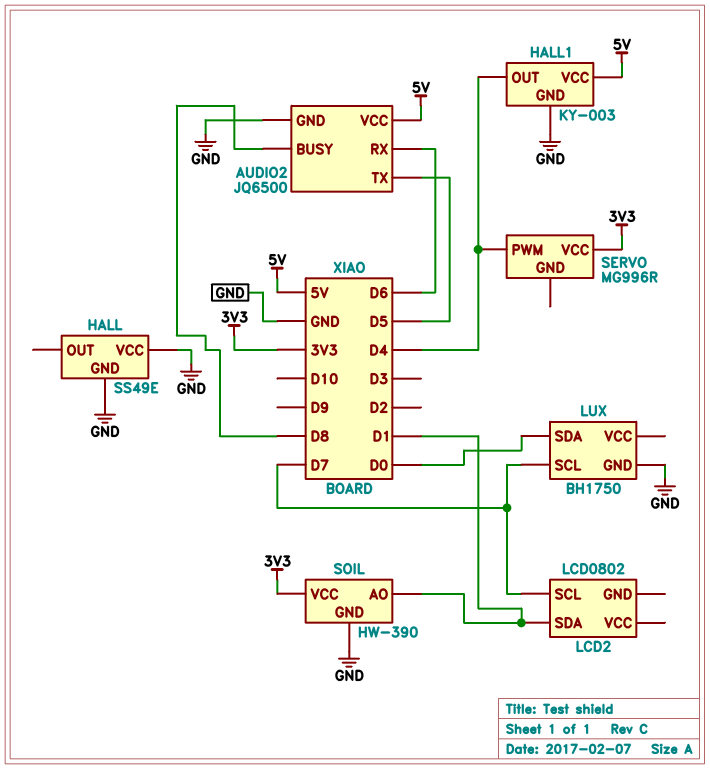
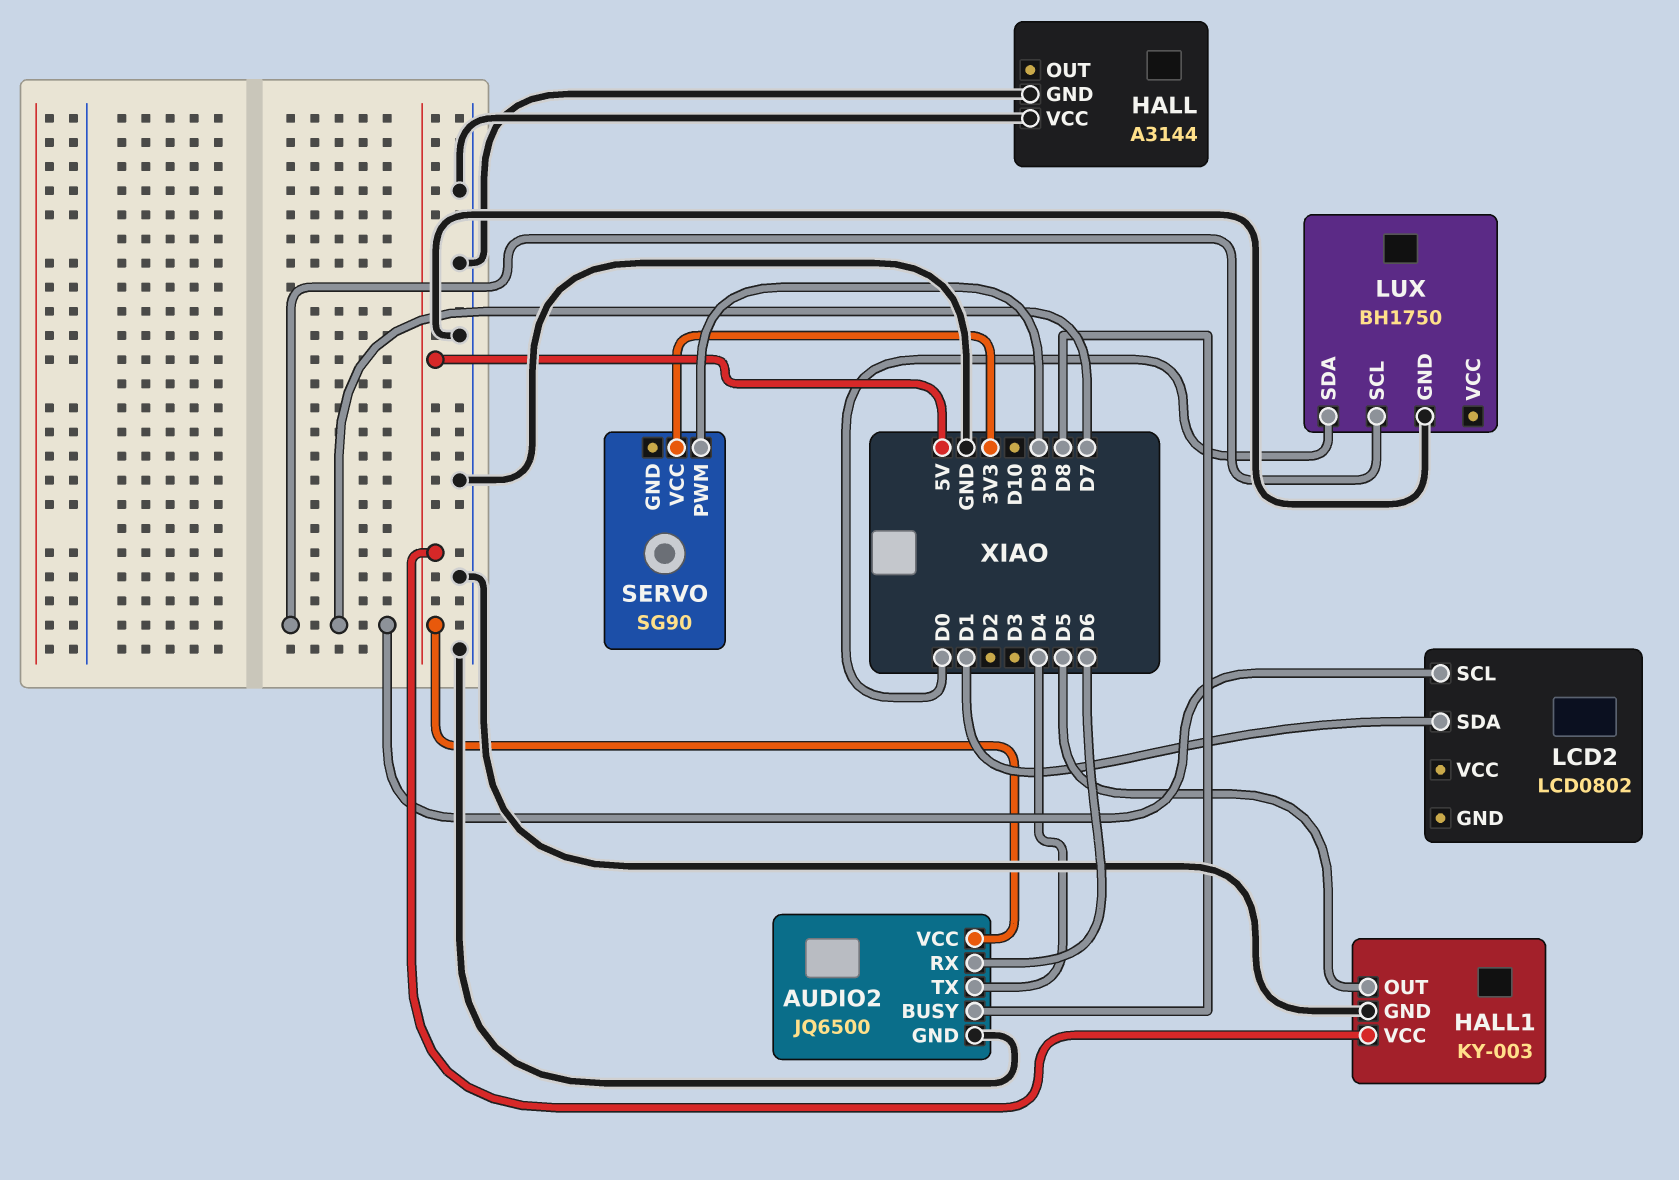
AUDIO2 pin TX: D5 -> D4
HALL: SS49E -> A3144
HALL1 pin OUT: D4 -> D5
SERVO: MG996R -> SG90
SERVO pin PWM: D4 -> D9
SOIL: HW-390 -> none
SOIL pin AO: D1 -> none
SOIL pin GND: GND -> none
SOIL pin VCC: 3V3 -> none

